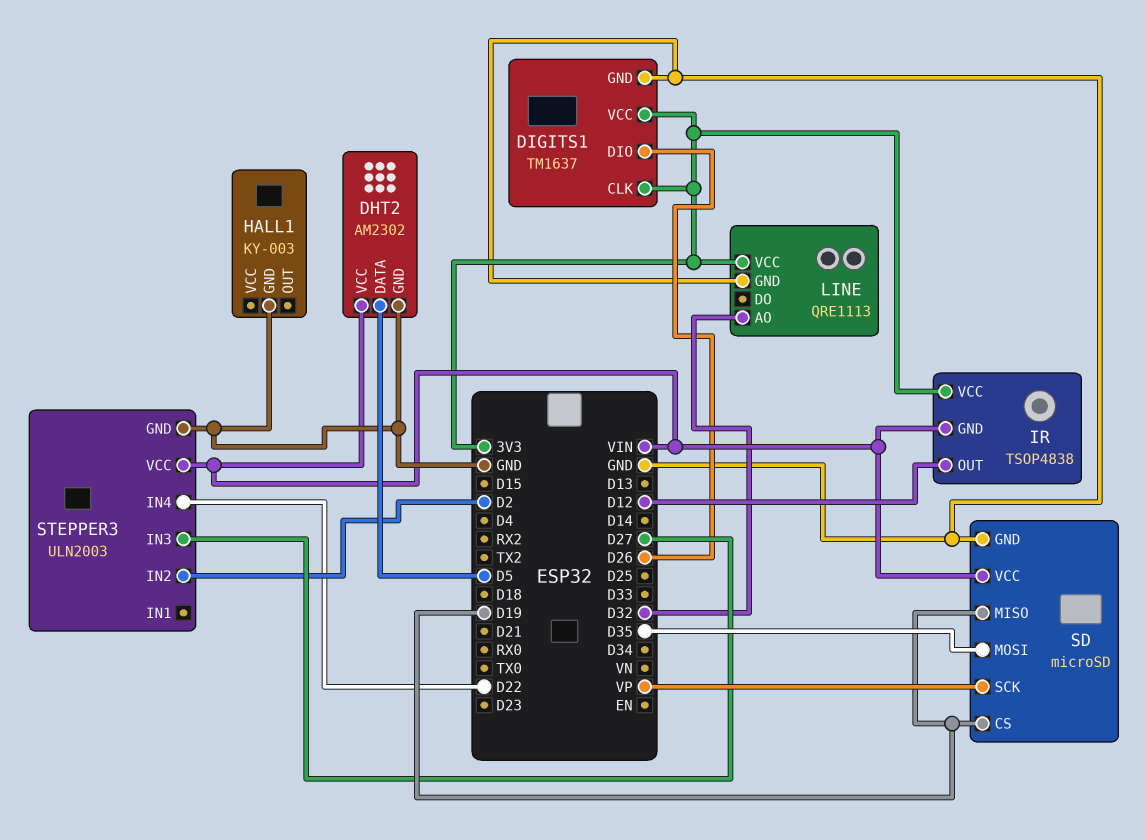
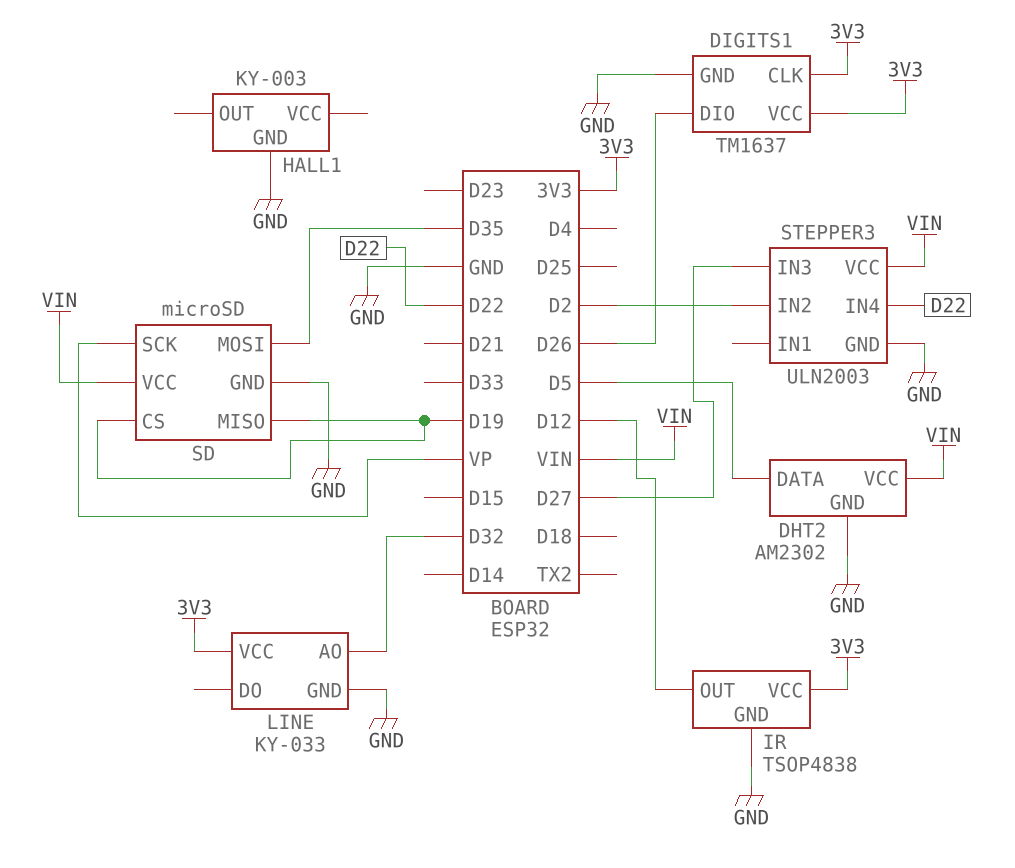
IR pin GND: VIN -> GND
LINE: QRE1113 -> KY-033

